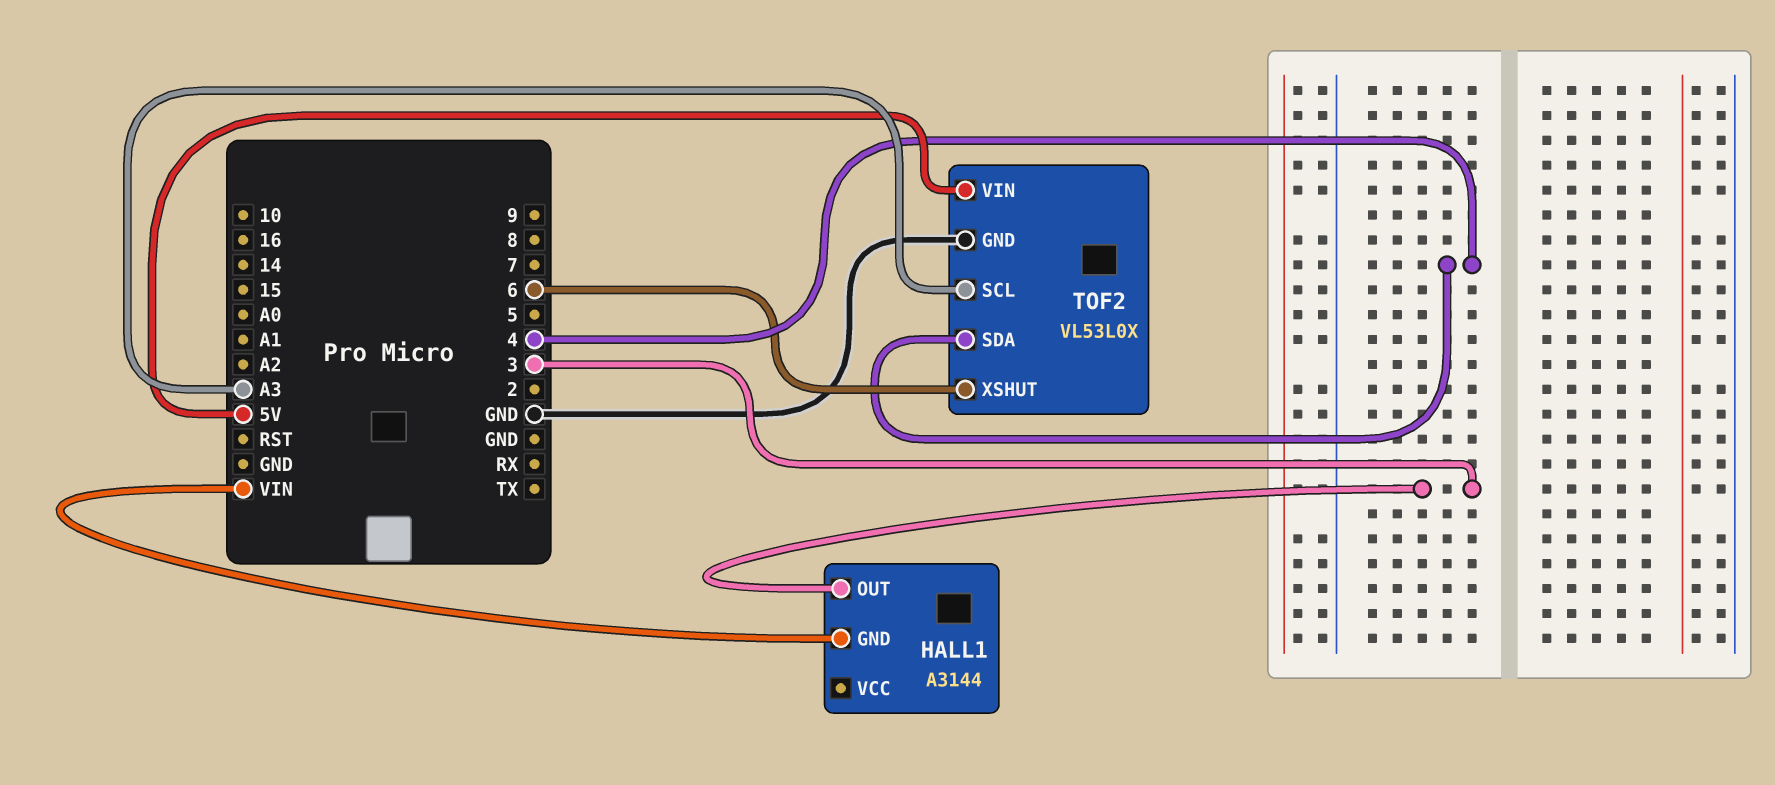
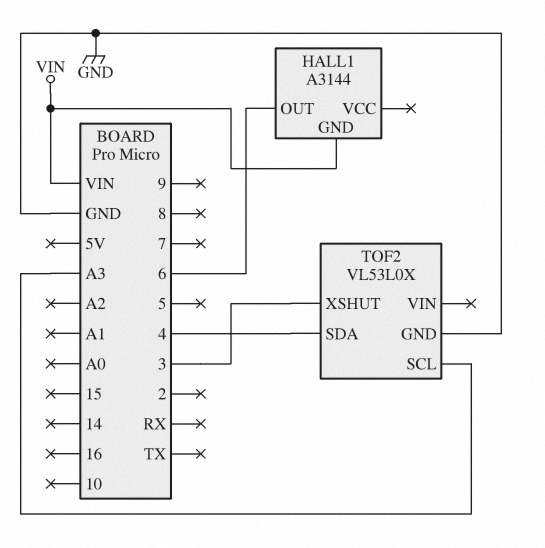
HALL1 pin OUT: 3 -> 6
TOF2 pin VIN: 5V -> none
TOF2 pin XSHUT: 6 -> 3

